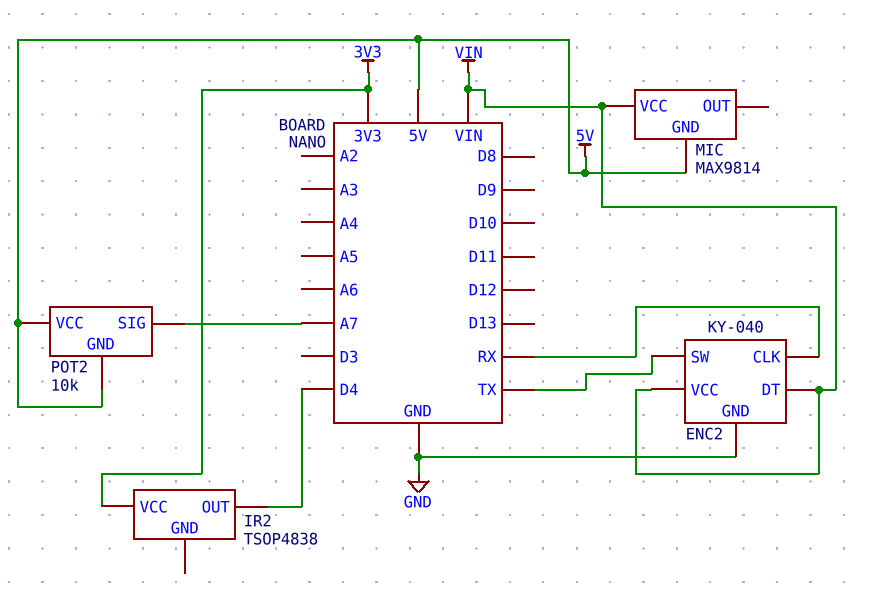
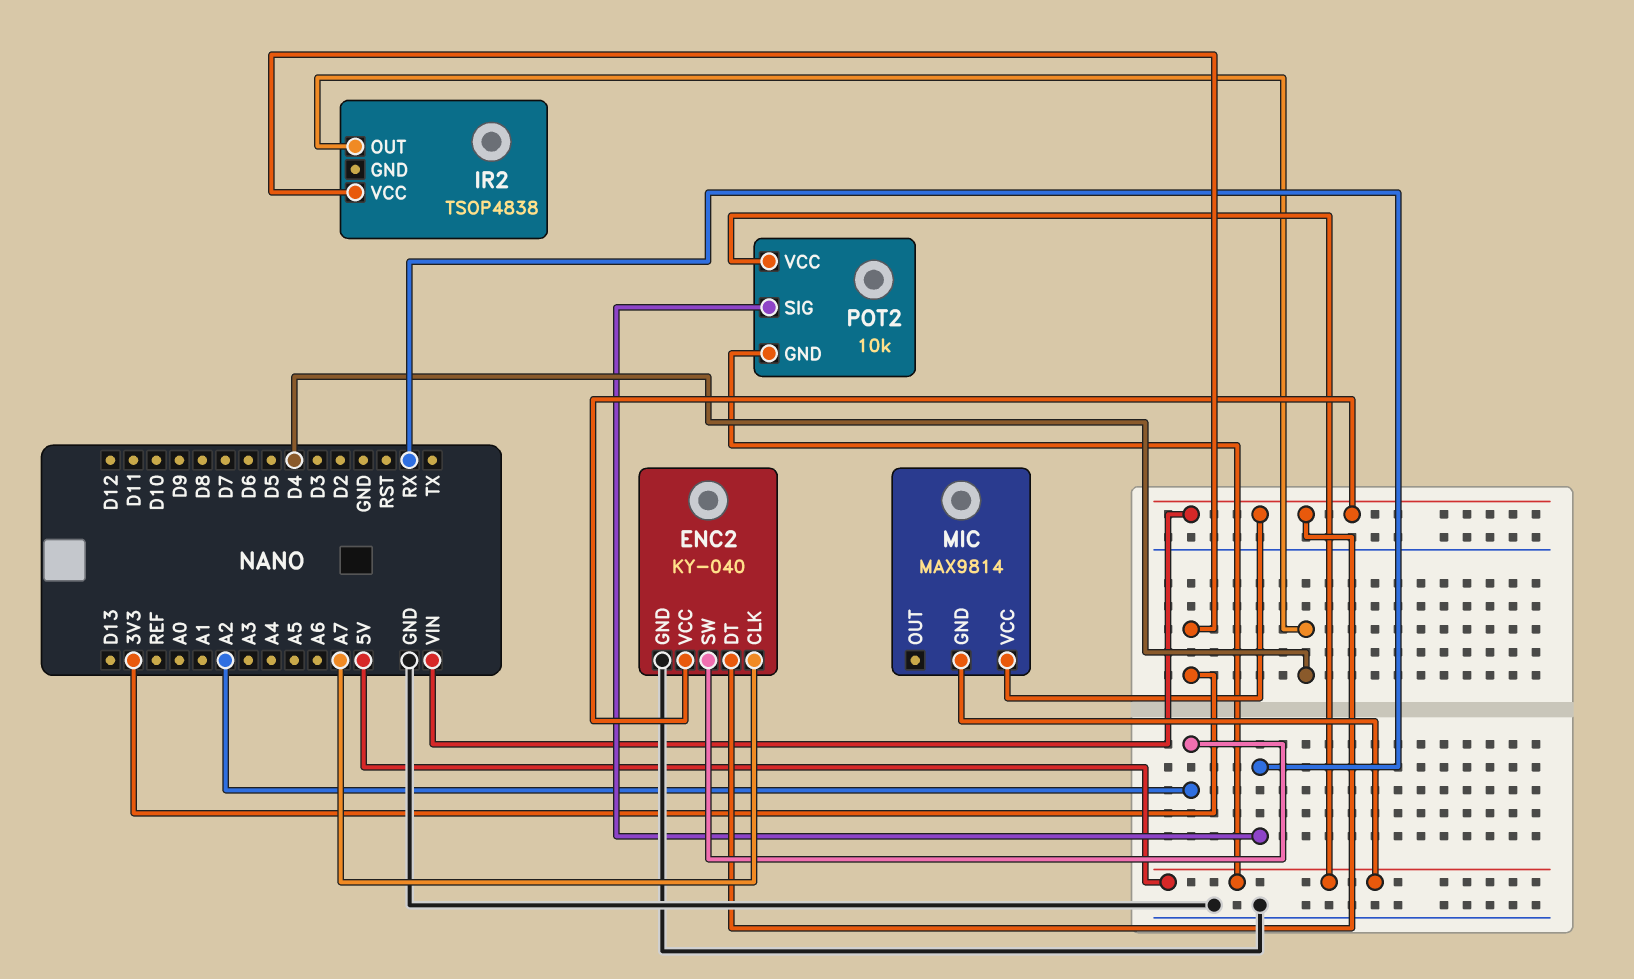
ENC2 pin CLK: RX -> A7
ENC2 pin SW: TX -> A2
POT2 pin SIG: A7 -> RX

